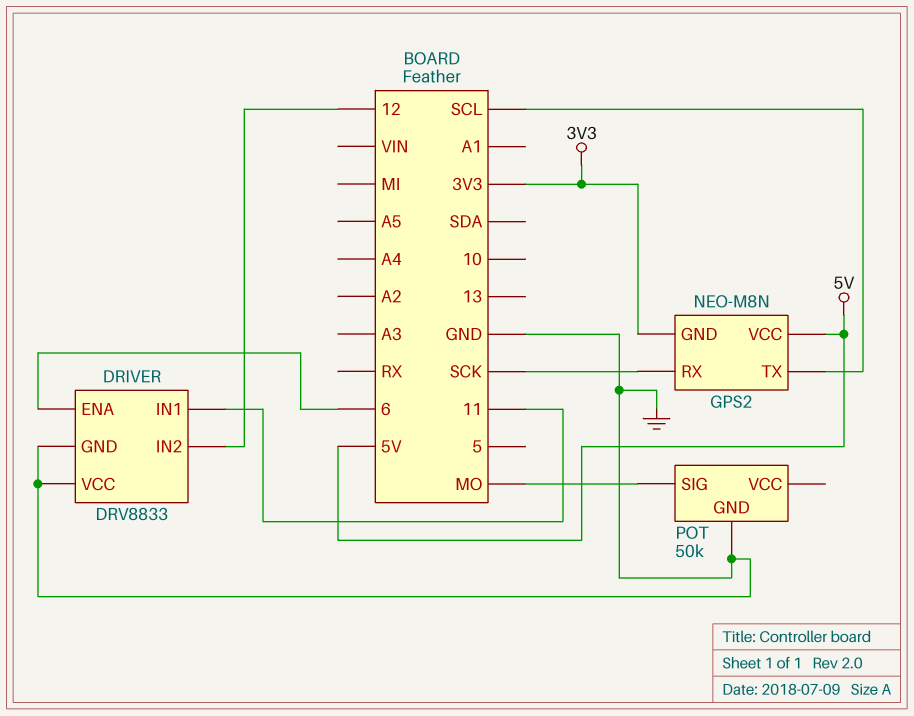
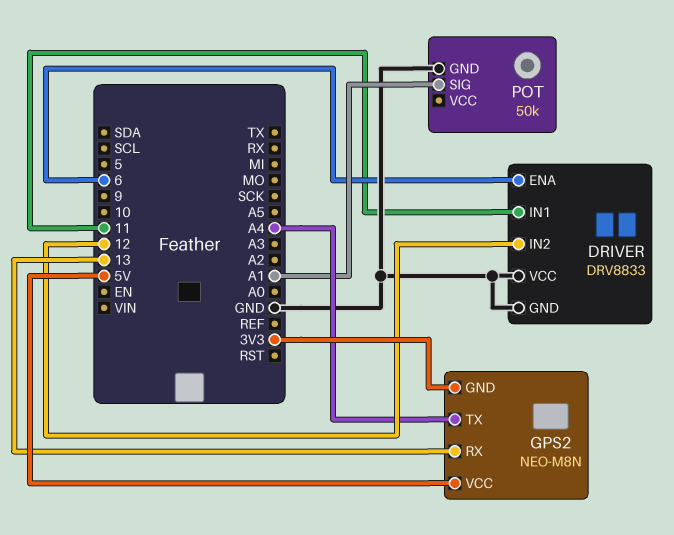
GPS2 pin RX: SCK -> 13
GPS2 pin TX: SCL -> A4
POT pin SIG: MO -> A1

